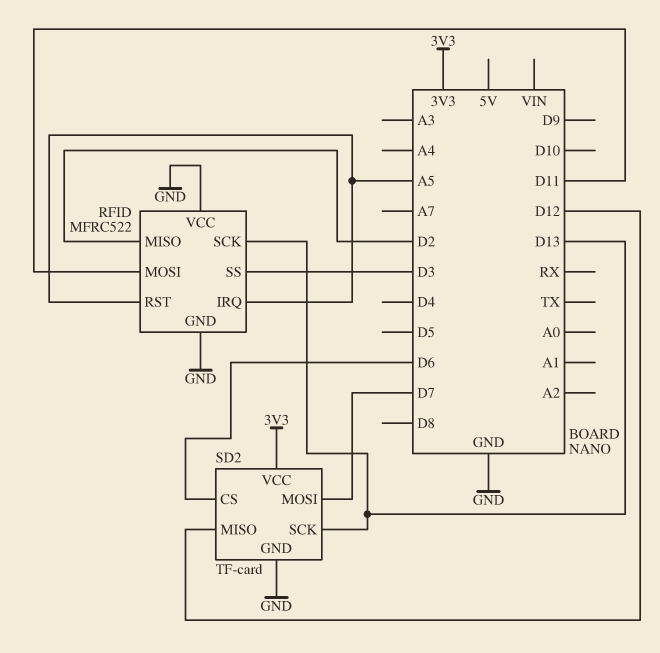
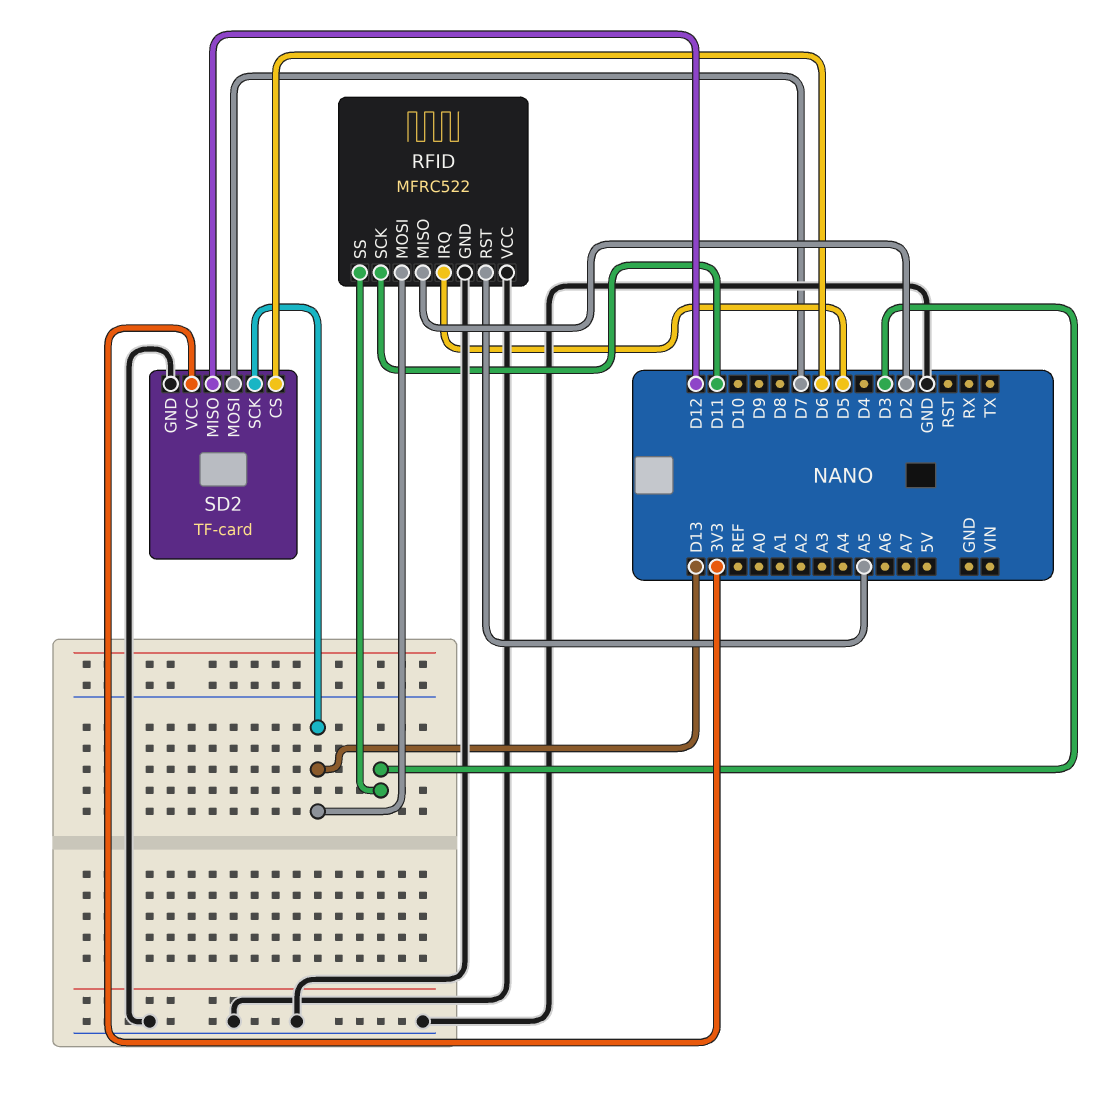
RFID pin IRQ: A5 -> D5
RFID pin MOSI: D11 -> D13
RFID pin SCK: D13 -> D11

